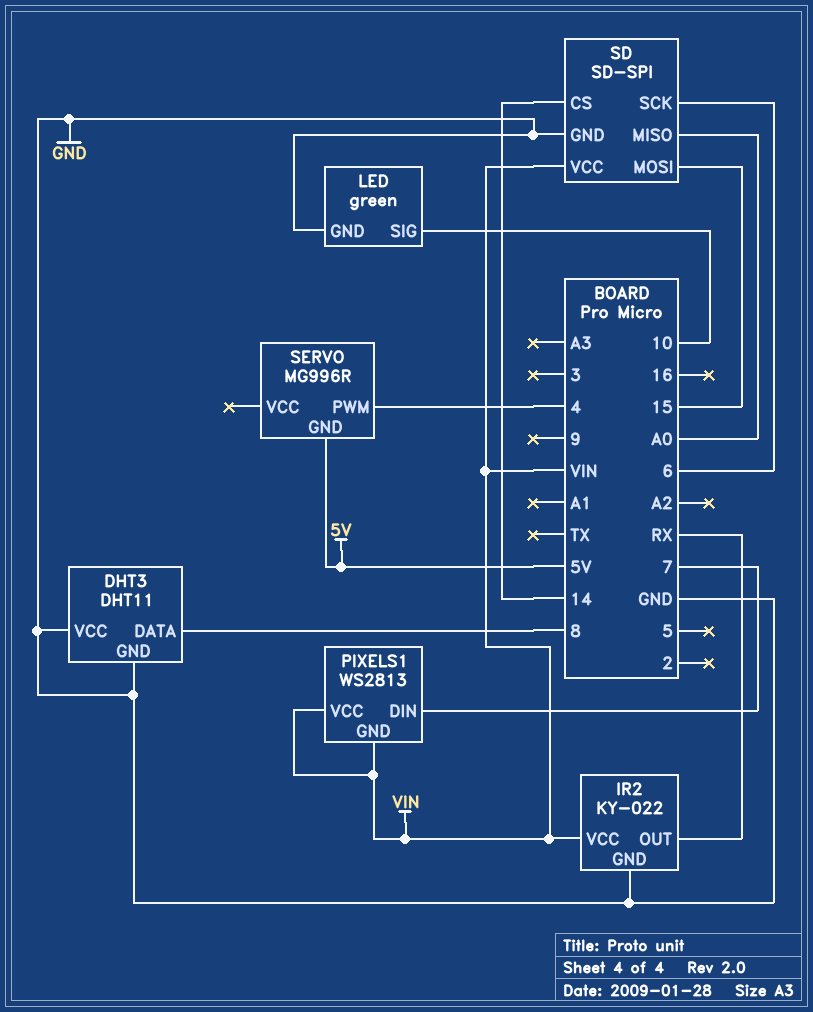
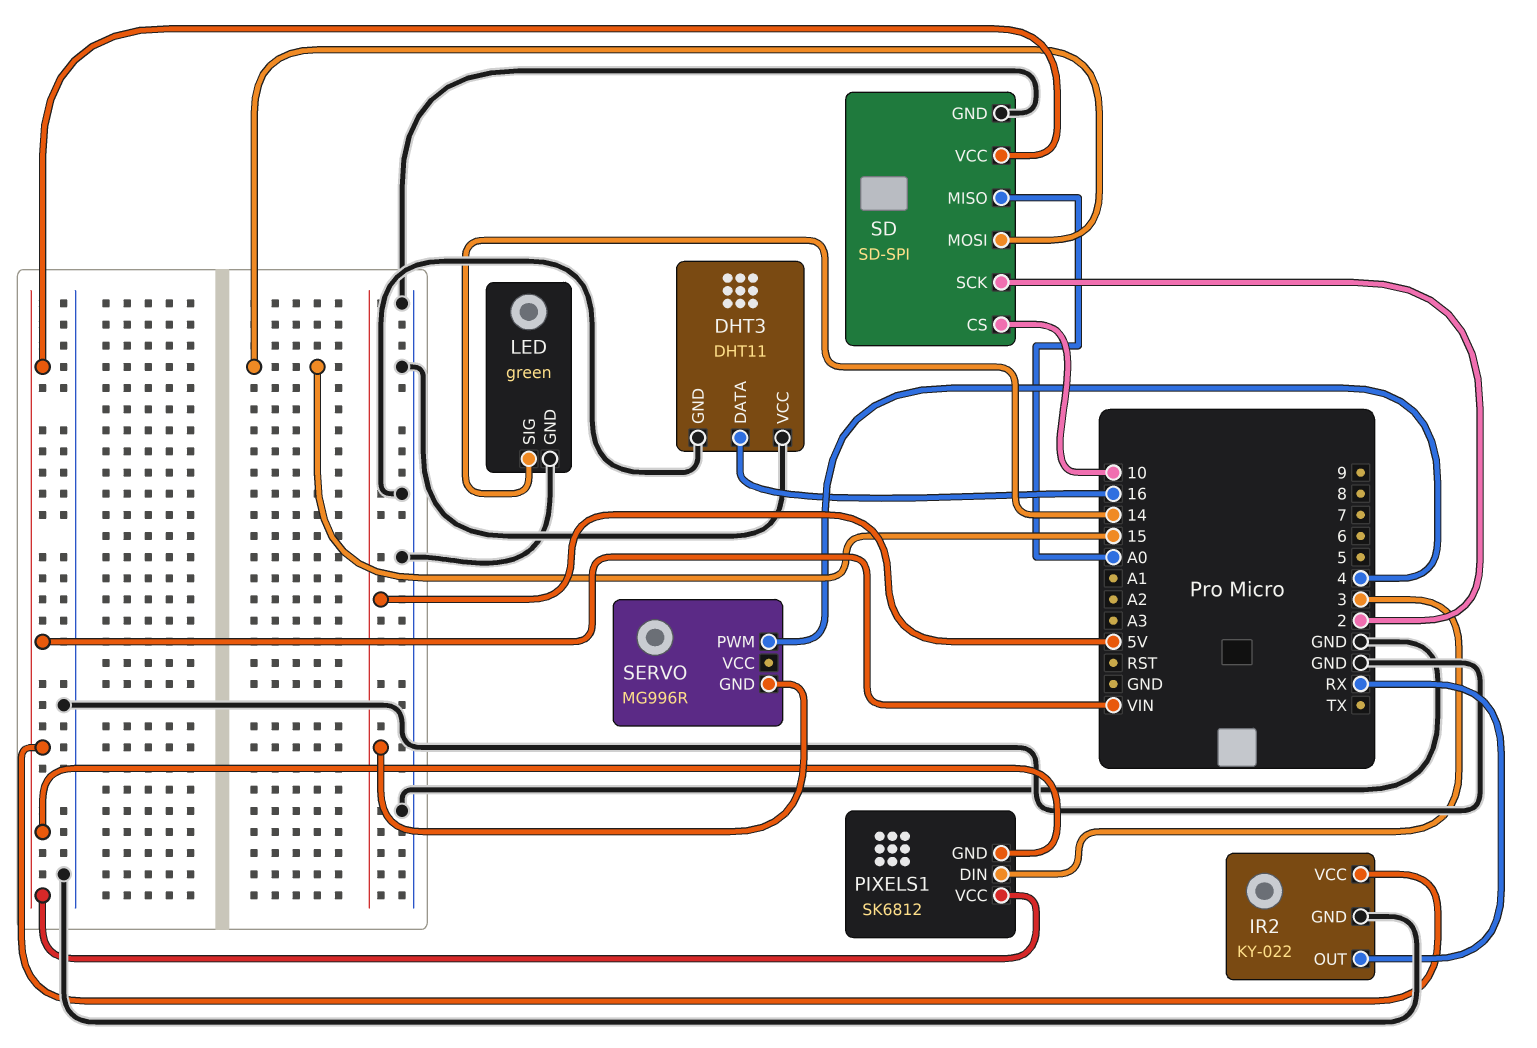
DHT3 pin DATA: 8 -> 16
LED pin SIG: 10 -> 14
PIXELS1: WS2813 -> SK6812
PIXELS1 pin DIN: 7 -> 3
SD pin CS: 14 -> 10
SD pin SCK: 6 -> 2

